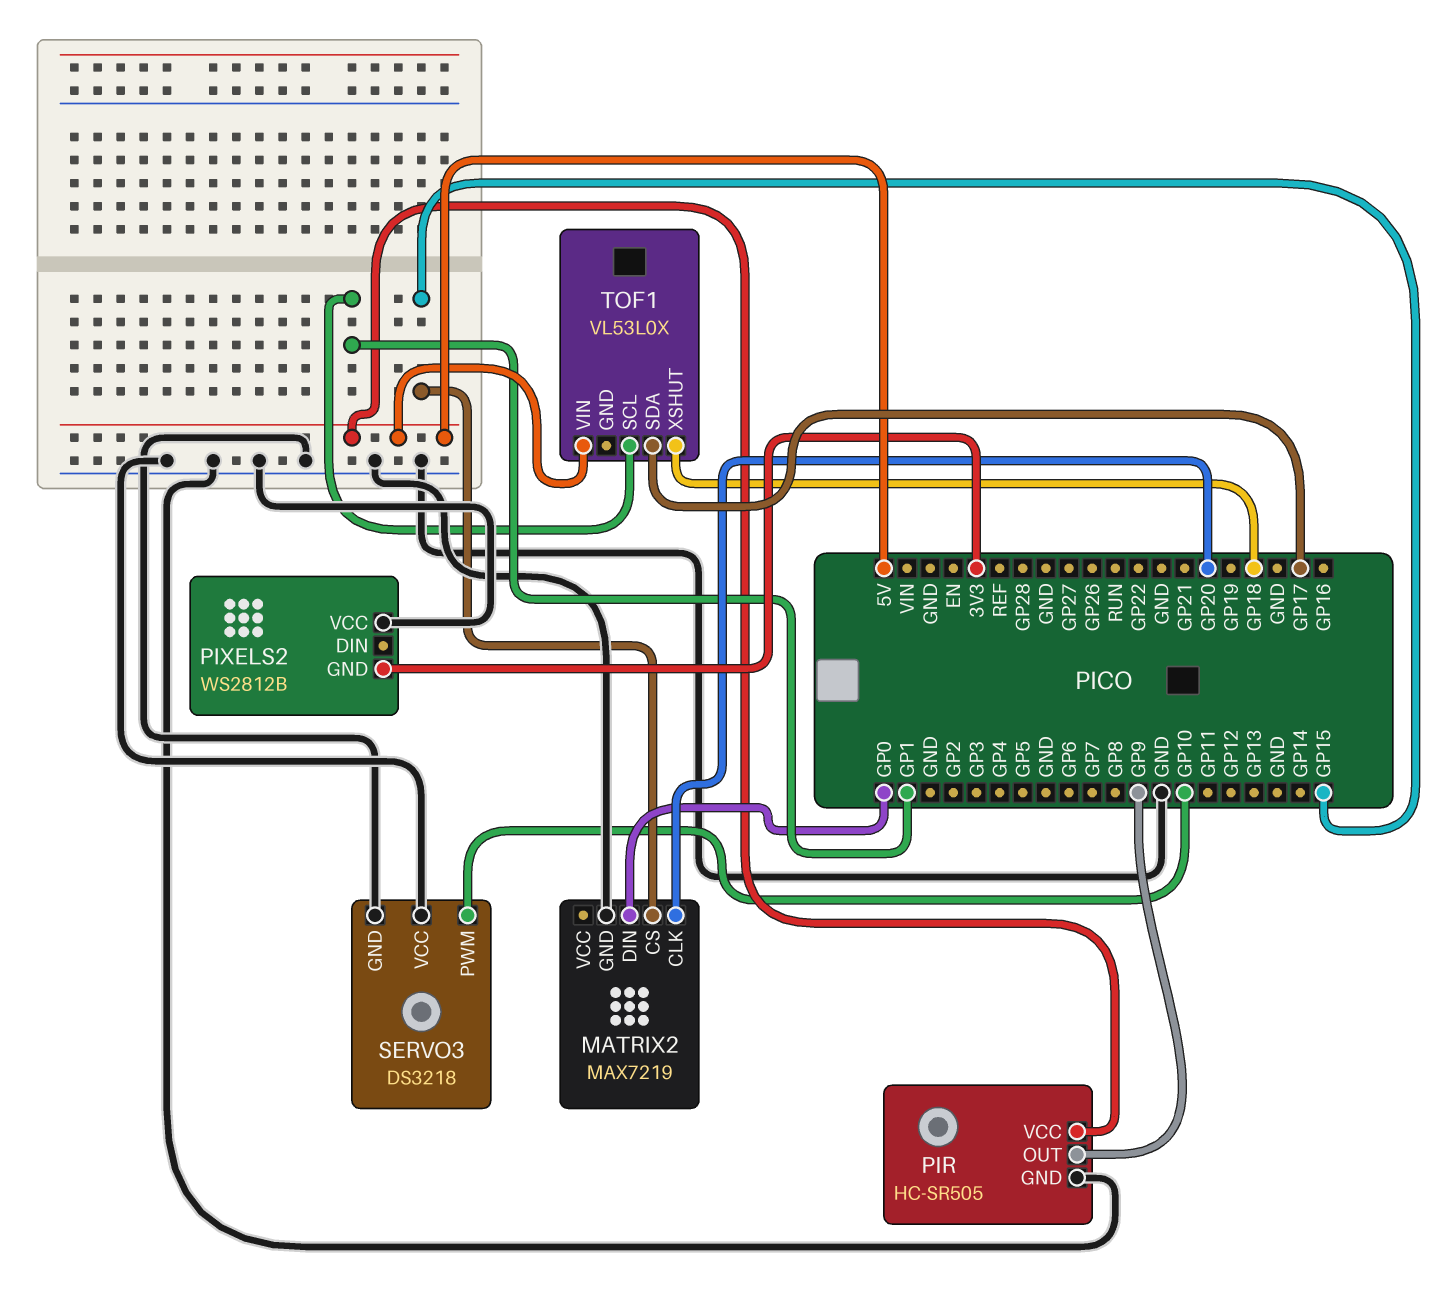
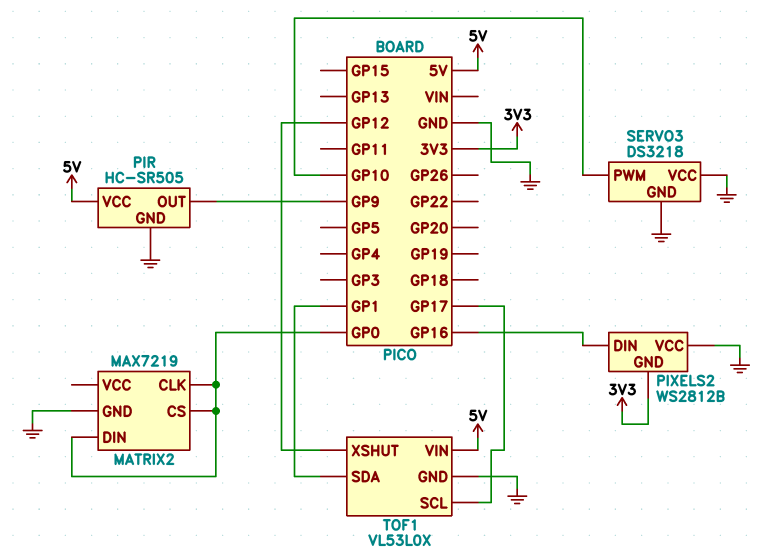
MATRIX2 pin CLK: GP20 -> GP0
MATRIX2 pin CS: GP15 -> GP0
PIXELS2 pin DIN: none -> GP16
TOF1 pin GND: none -> GND
TOF1 pin SCL: GP1 -> GP17
TOF1 pin SDA: GP17 -> GP1
TOF1 pin XSHUT: GP18 -> GP12

